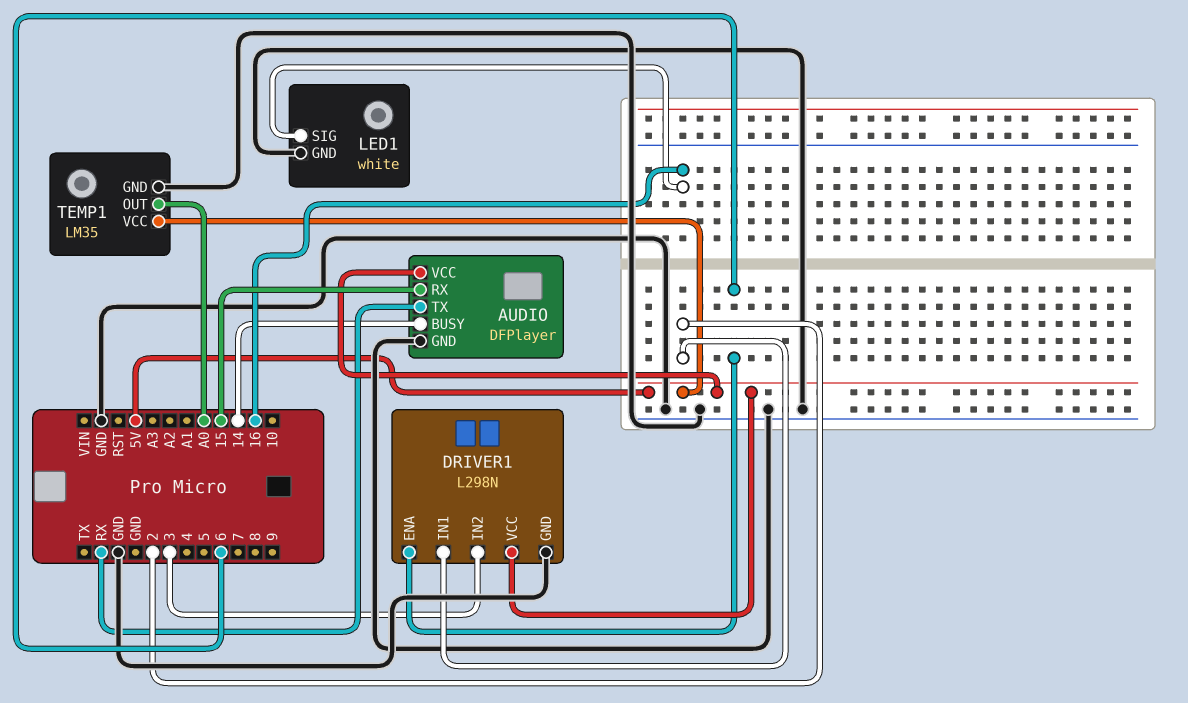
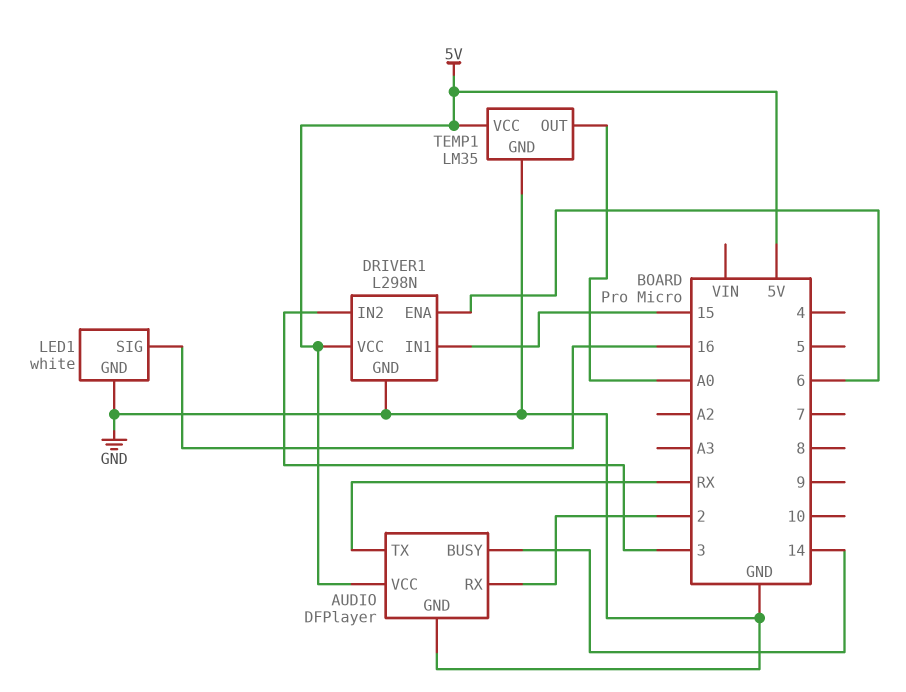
AUDIO pin RX: 15 -> 2
DRIVER1 pin IN1: 2 -> 15

